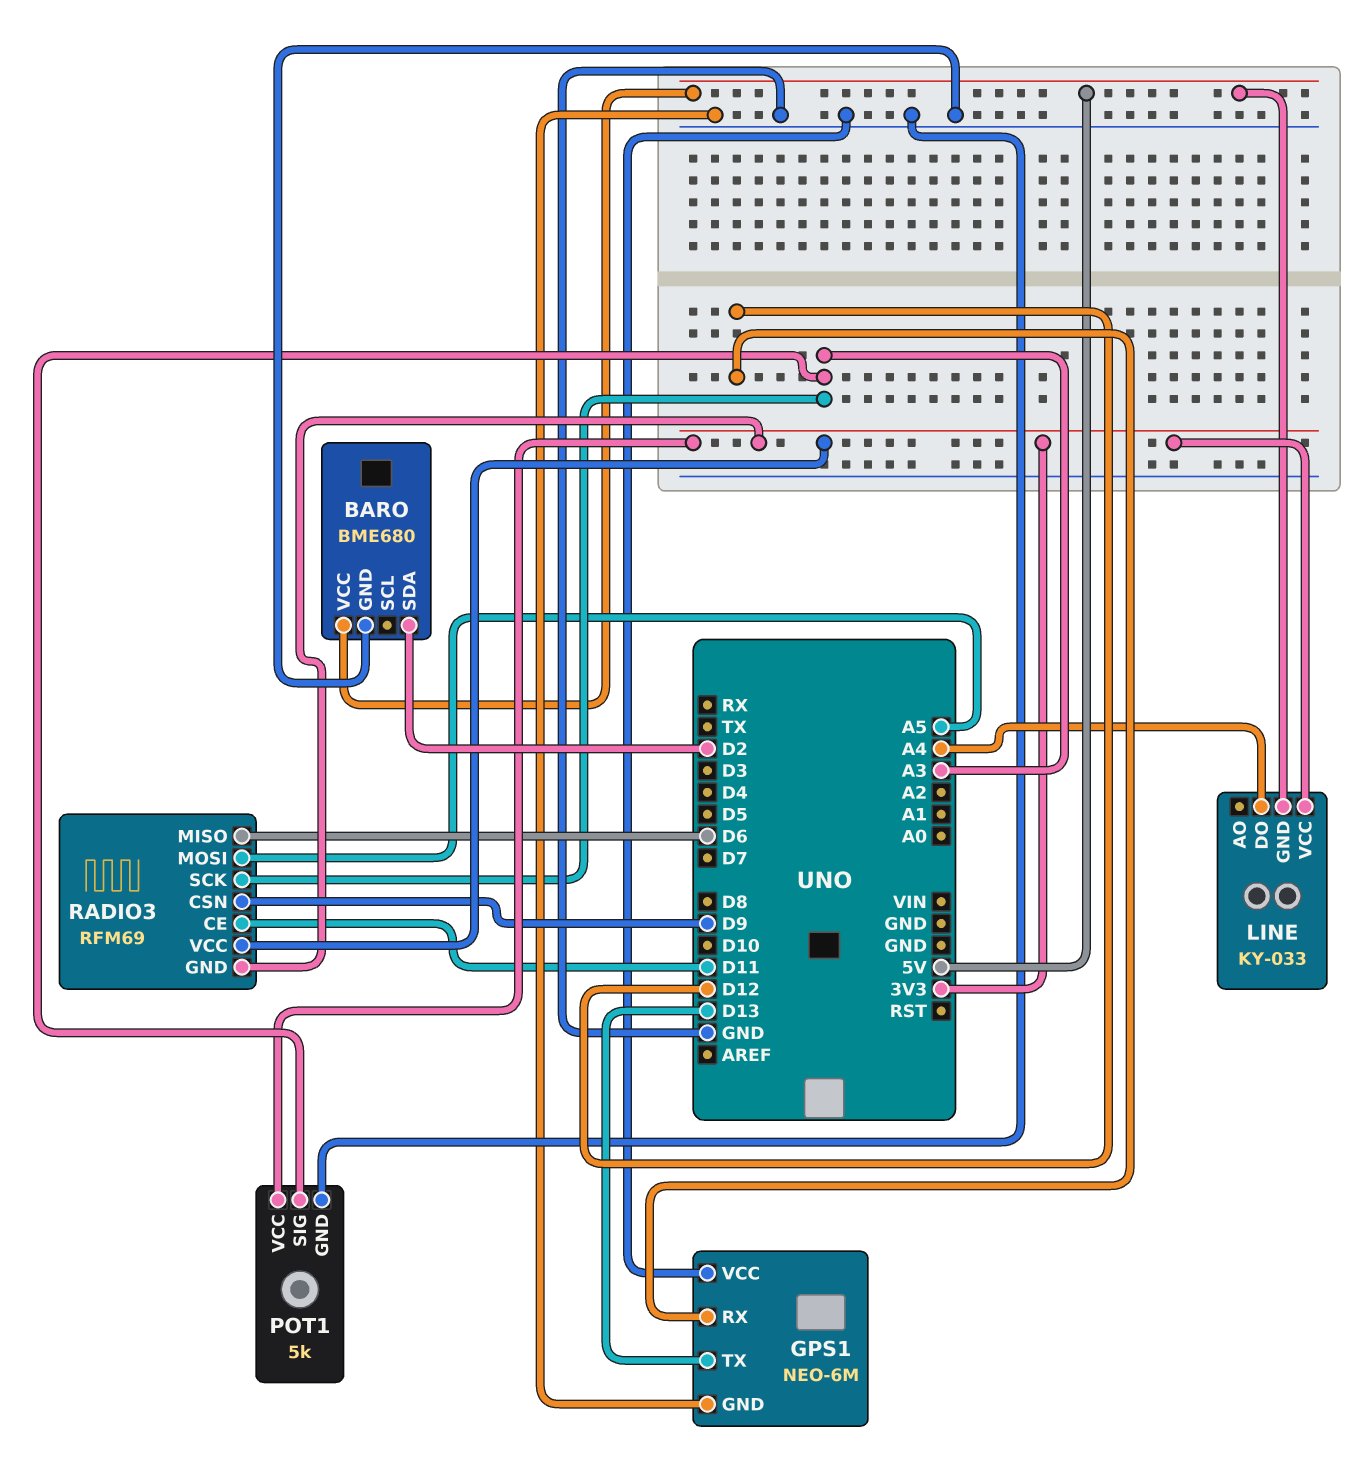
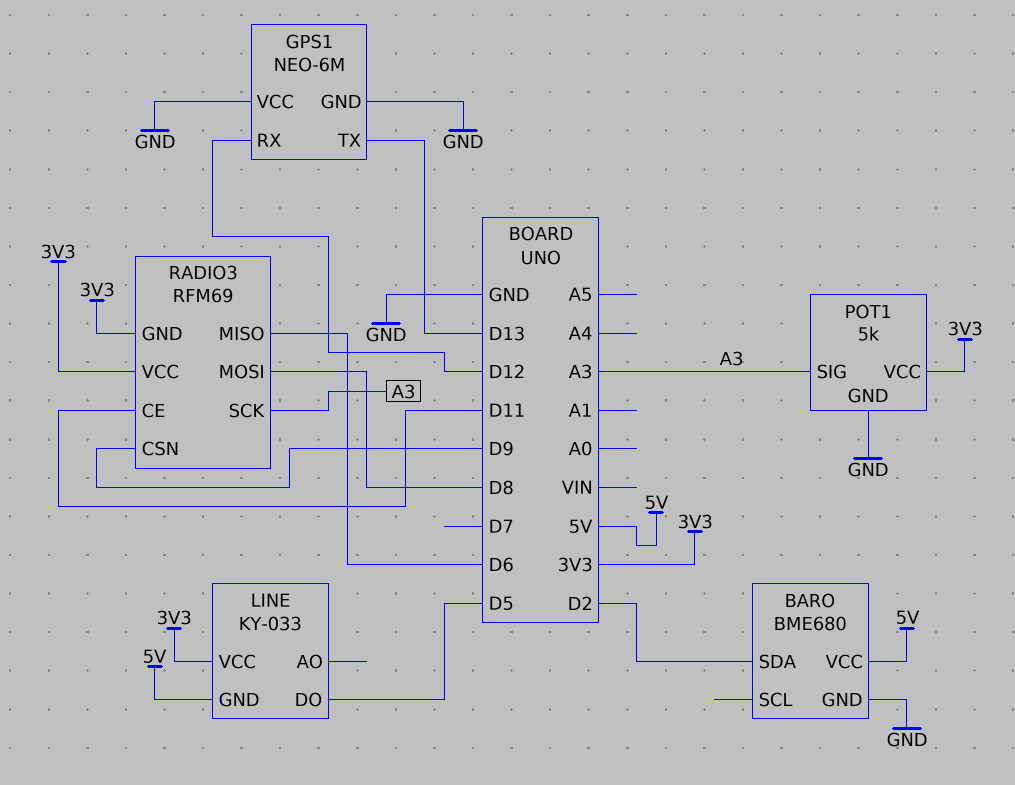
LINE pin DO: A4 -> D5
RADIO3 pin MOSI: A5 -> D8

